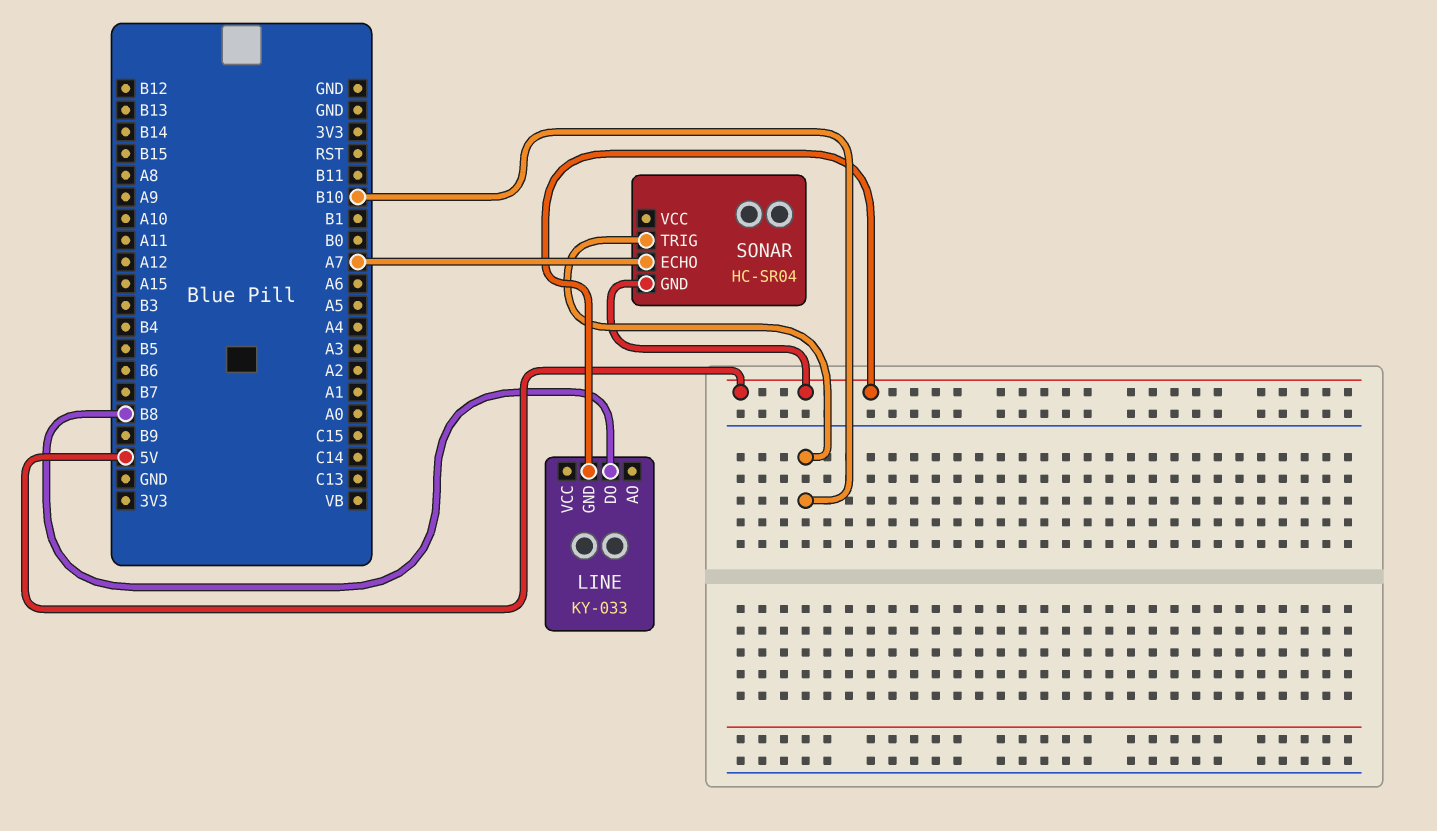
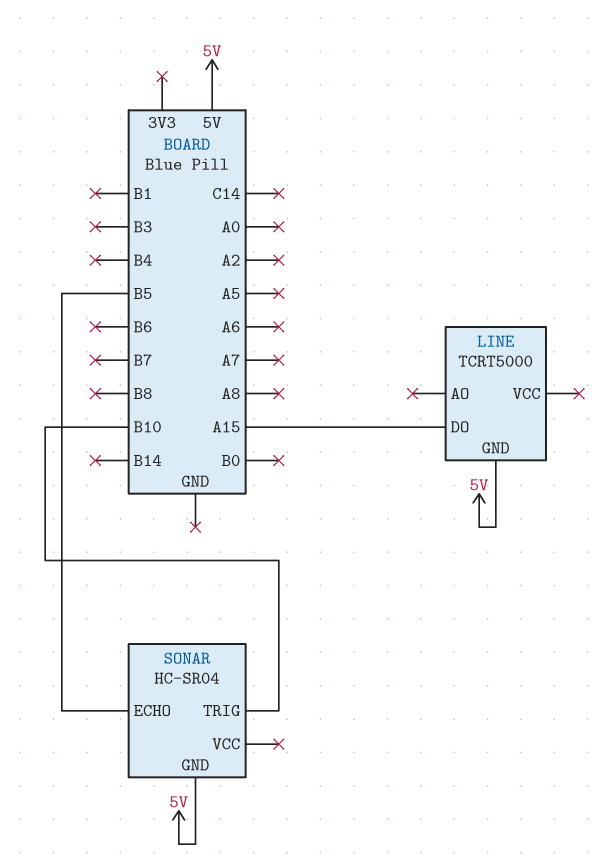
LINE: KY-033 -> TCRT5000
LINE pin DO: B8 -> A15
SONAR pin ECHO: A7 -> B5

